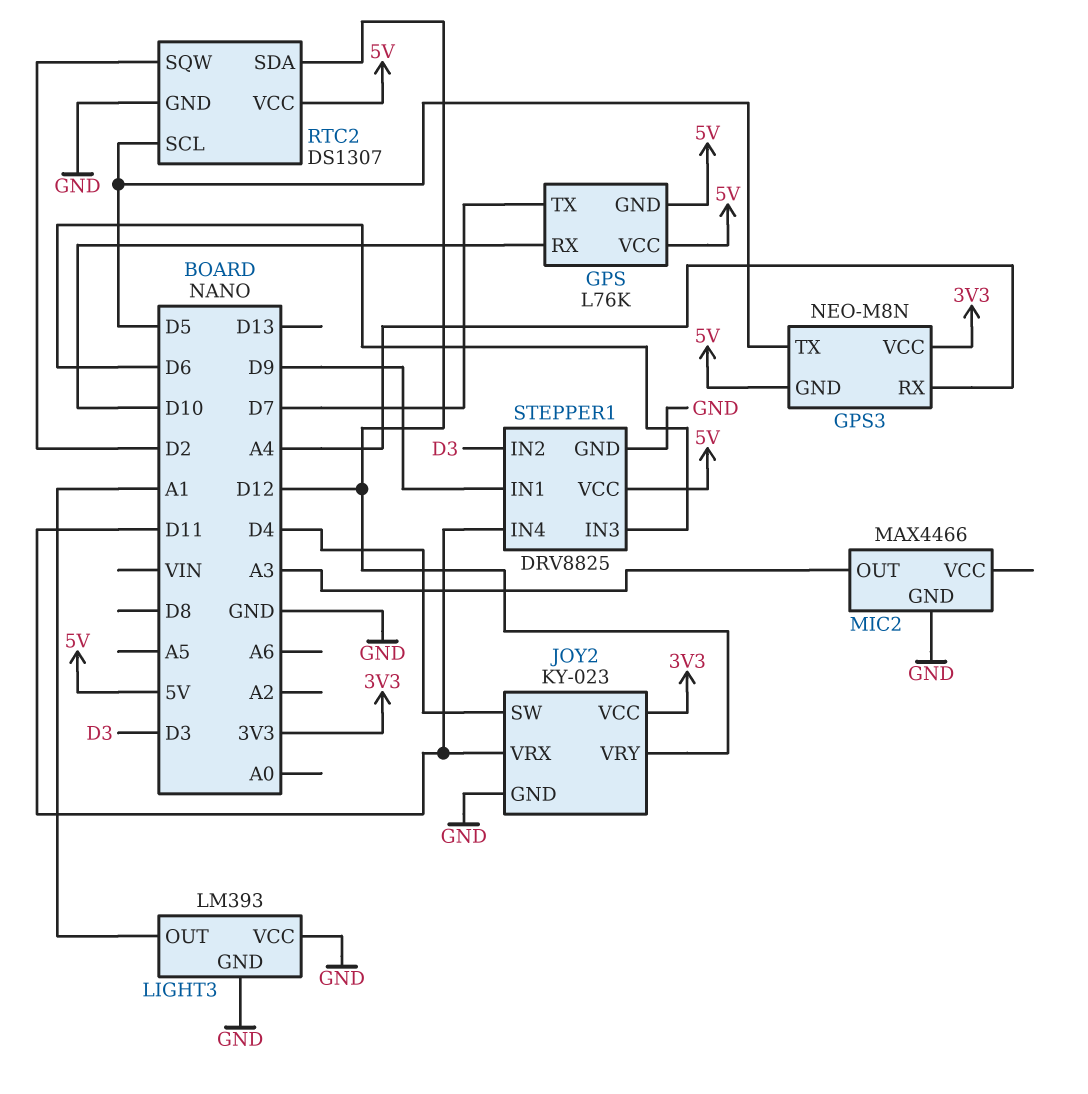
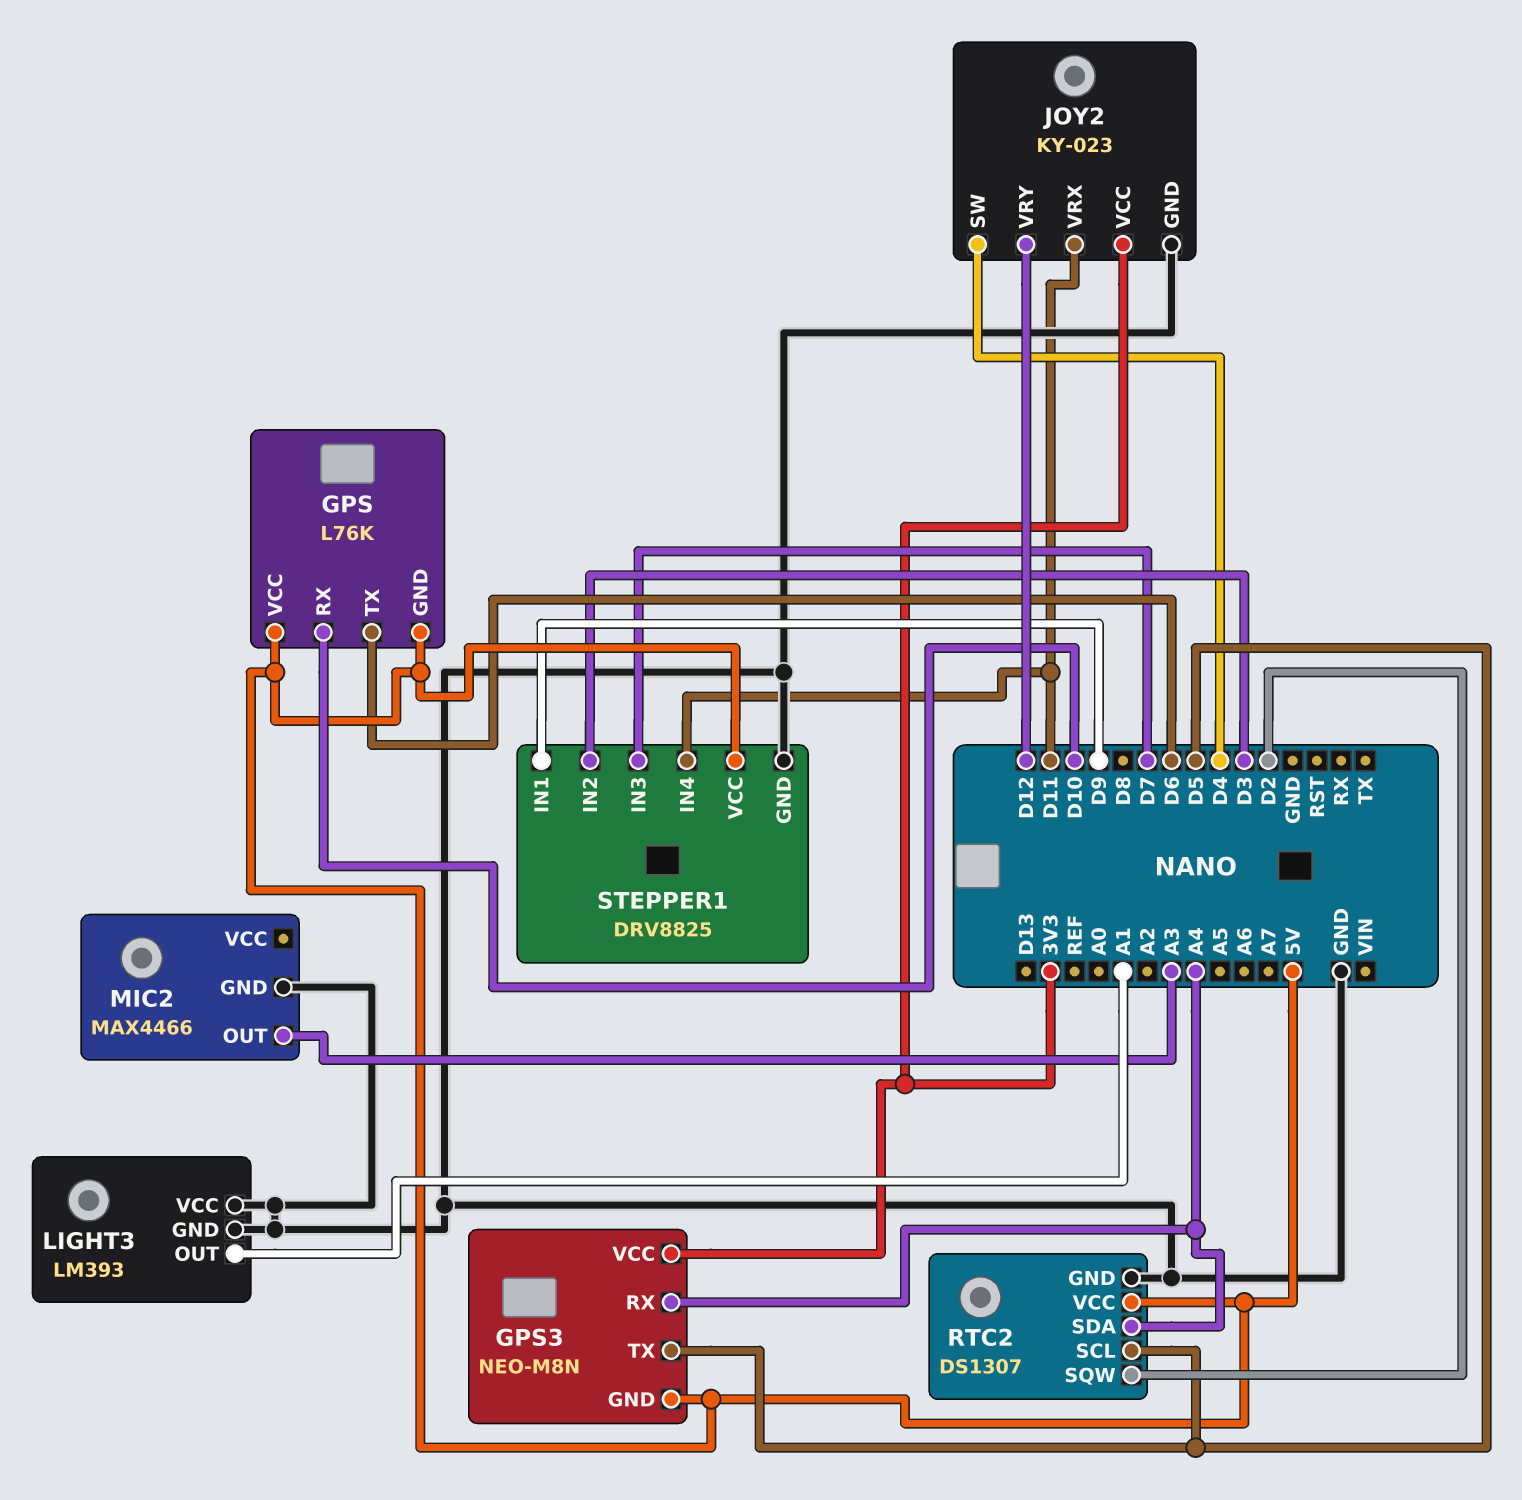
GPS pin TX: D7 -> D6
RTC2 pin SDA: D12 -> A4
STEPPER1 pin IN3: D6 -> D7

